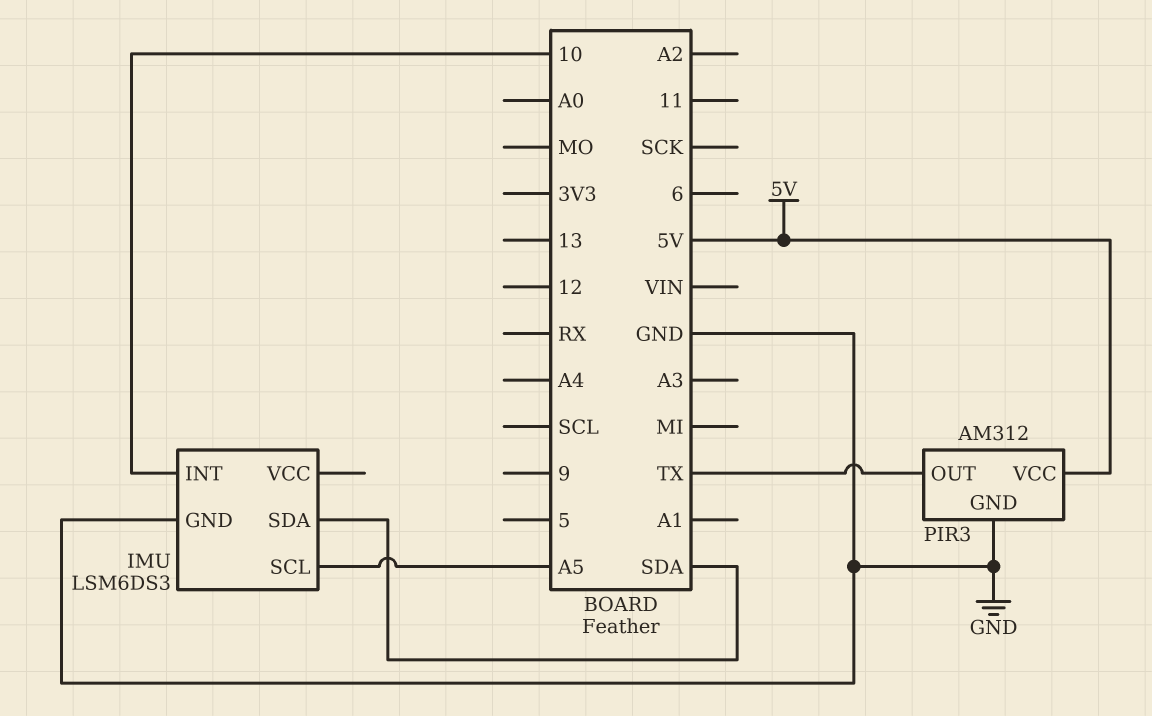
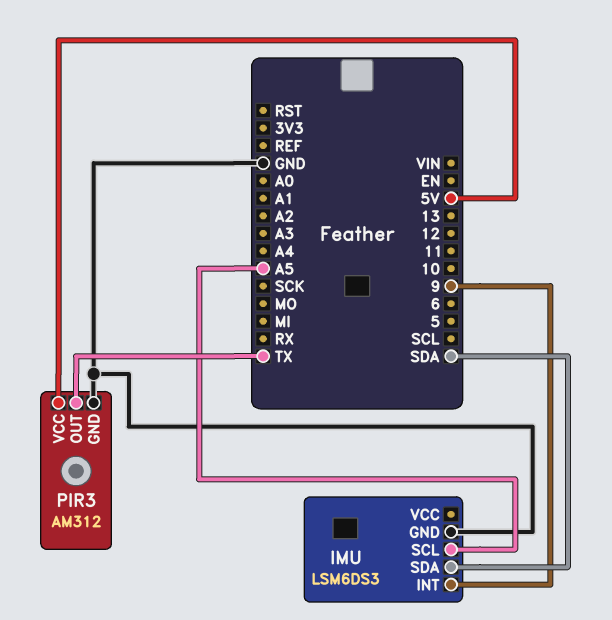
IMU pin INT: 10 -> 9

